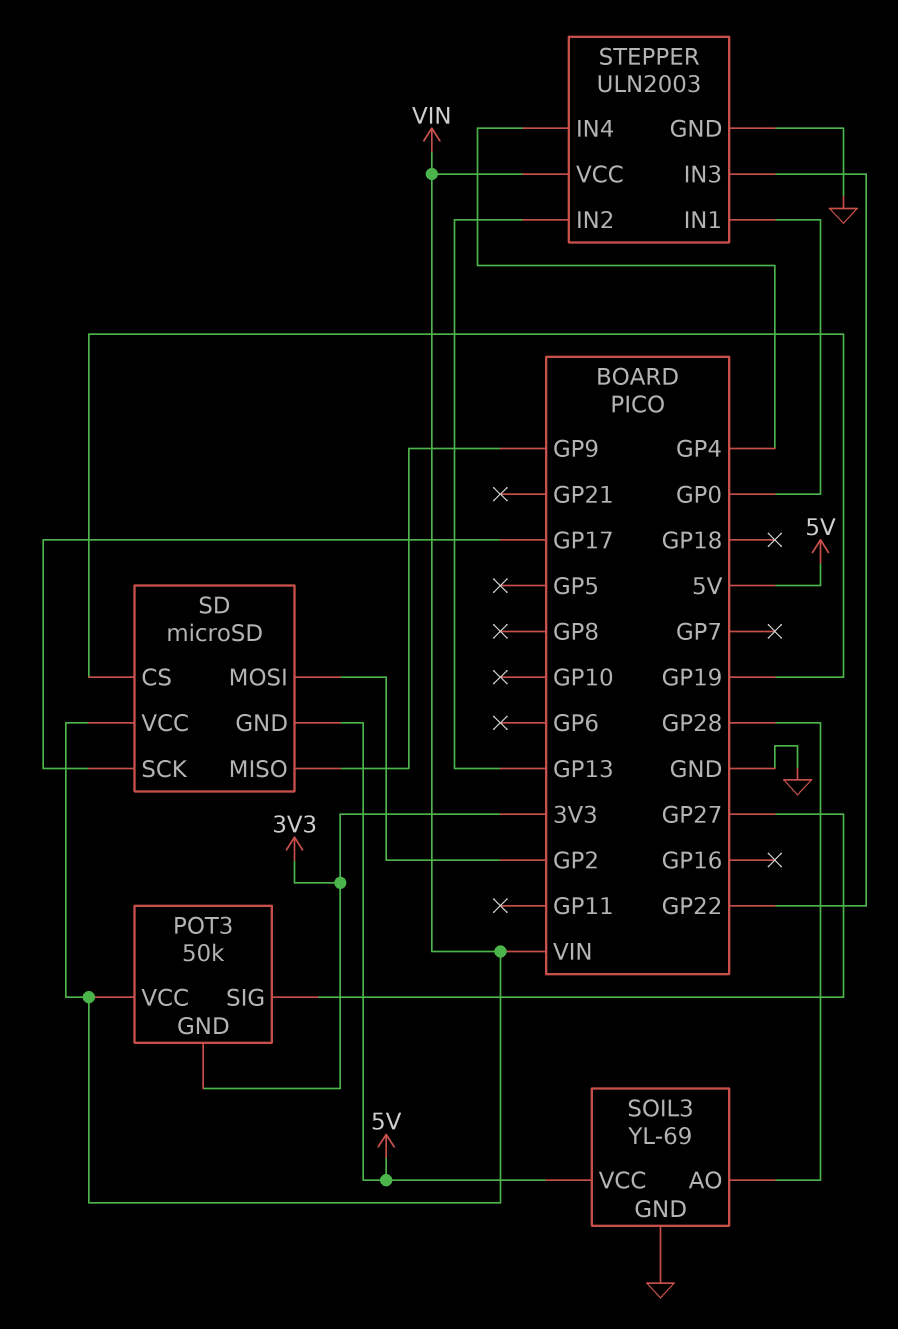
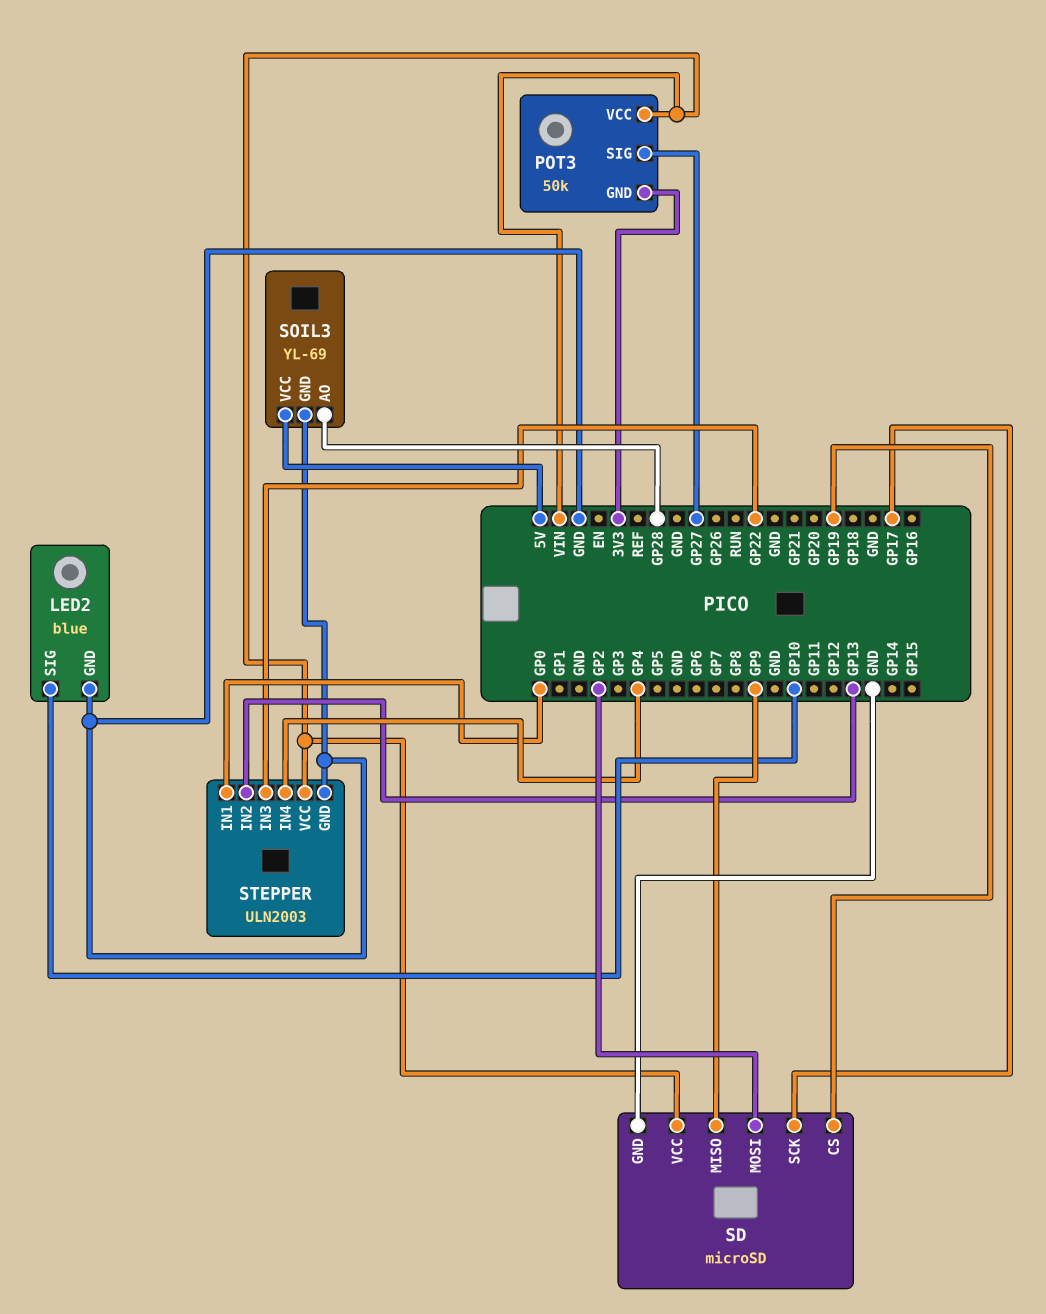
LED2: none -> blue
LED2 pin GND: none -> GND
LED2 pin SIG: none -> GP10
SD pin GND: 5V -> GND

